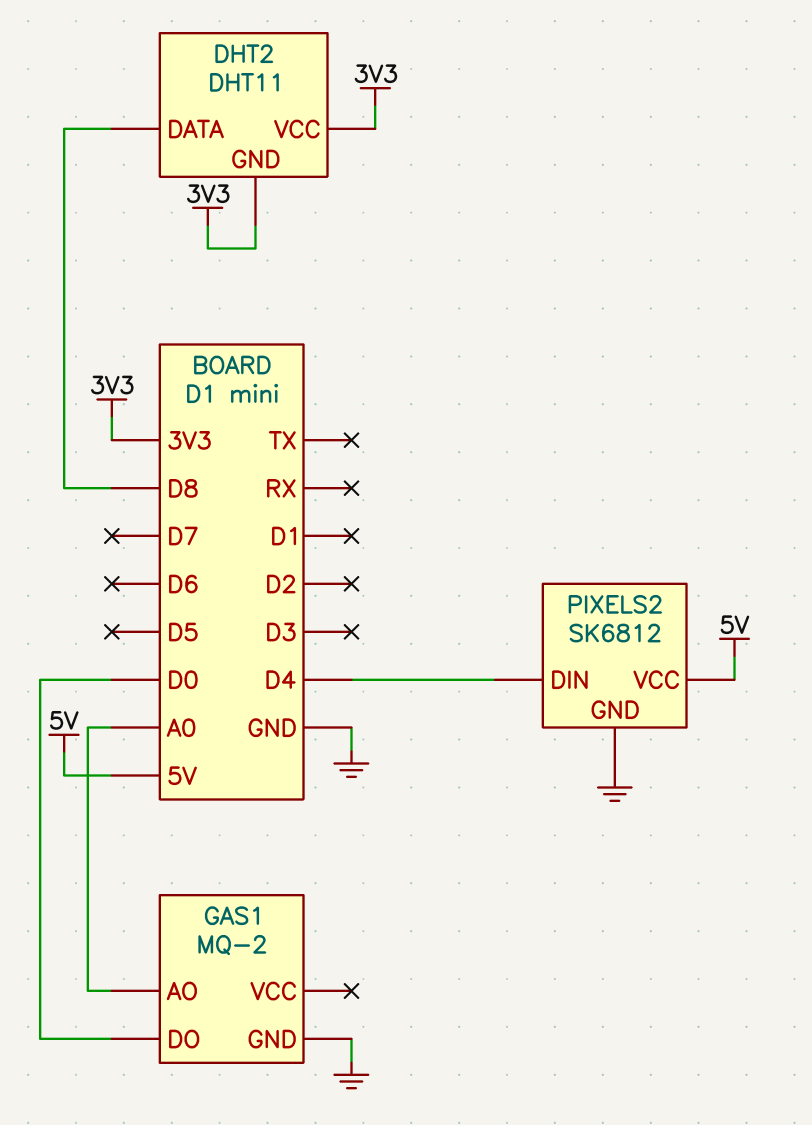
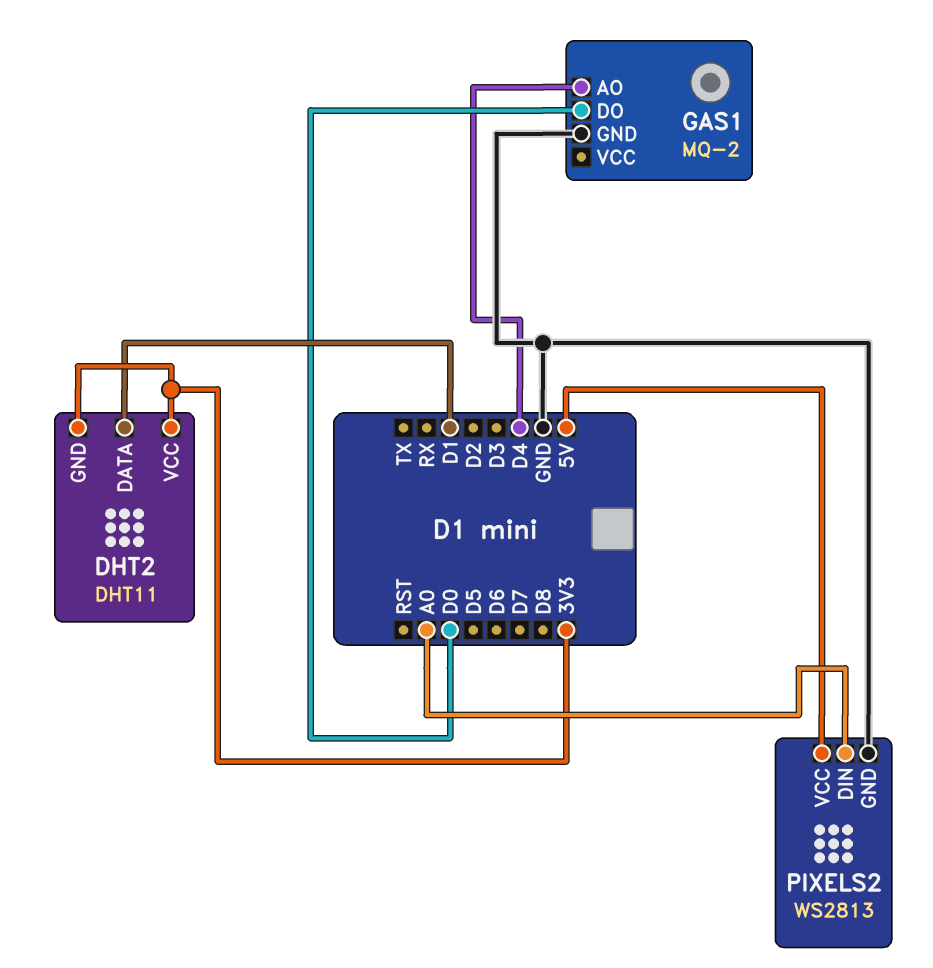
DHT2 pin DATA: D8 -> D1
GAS1 pin AO: A0 -> D4
PIXELS2: SK6812 -> WS2813
PIXELS2 pin DIN: D4 -> A0

